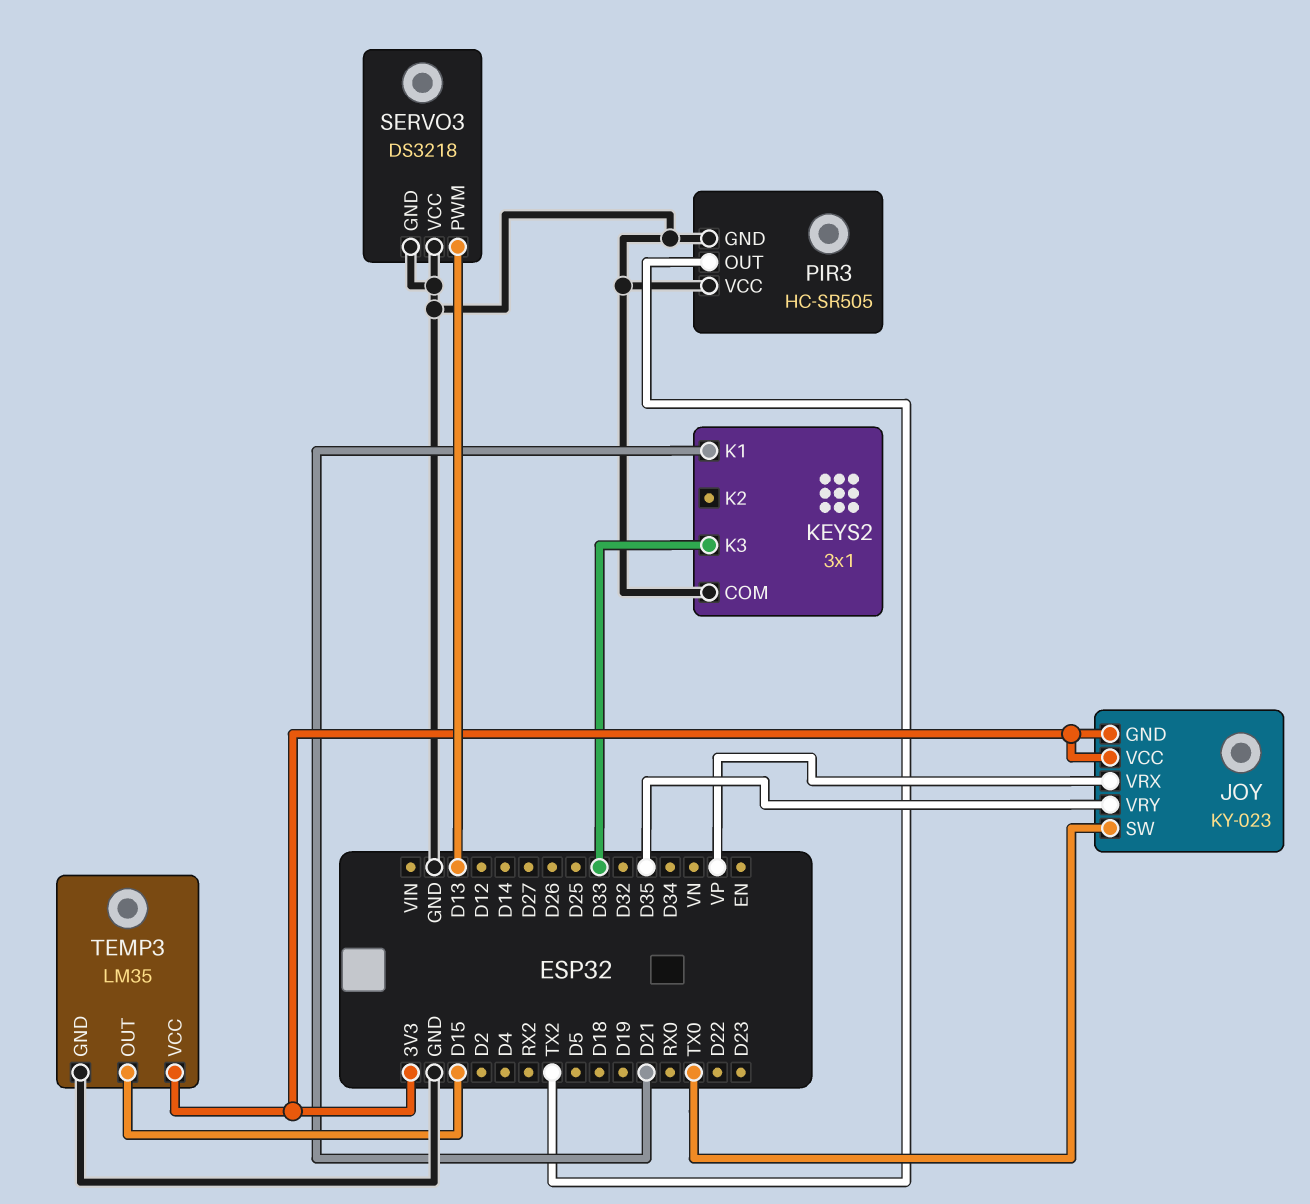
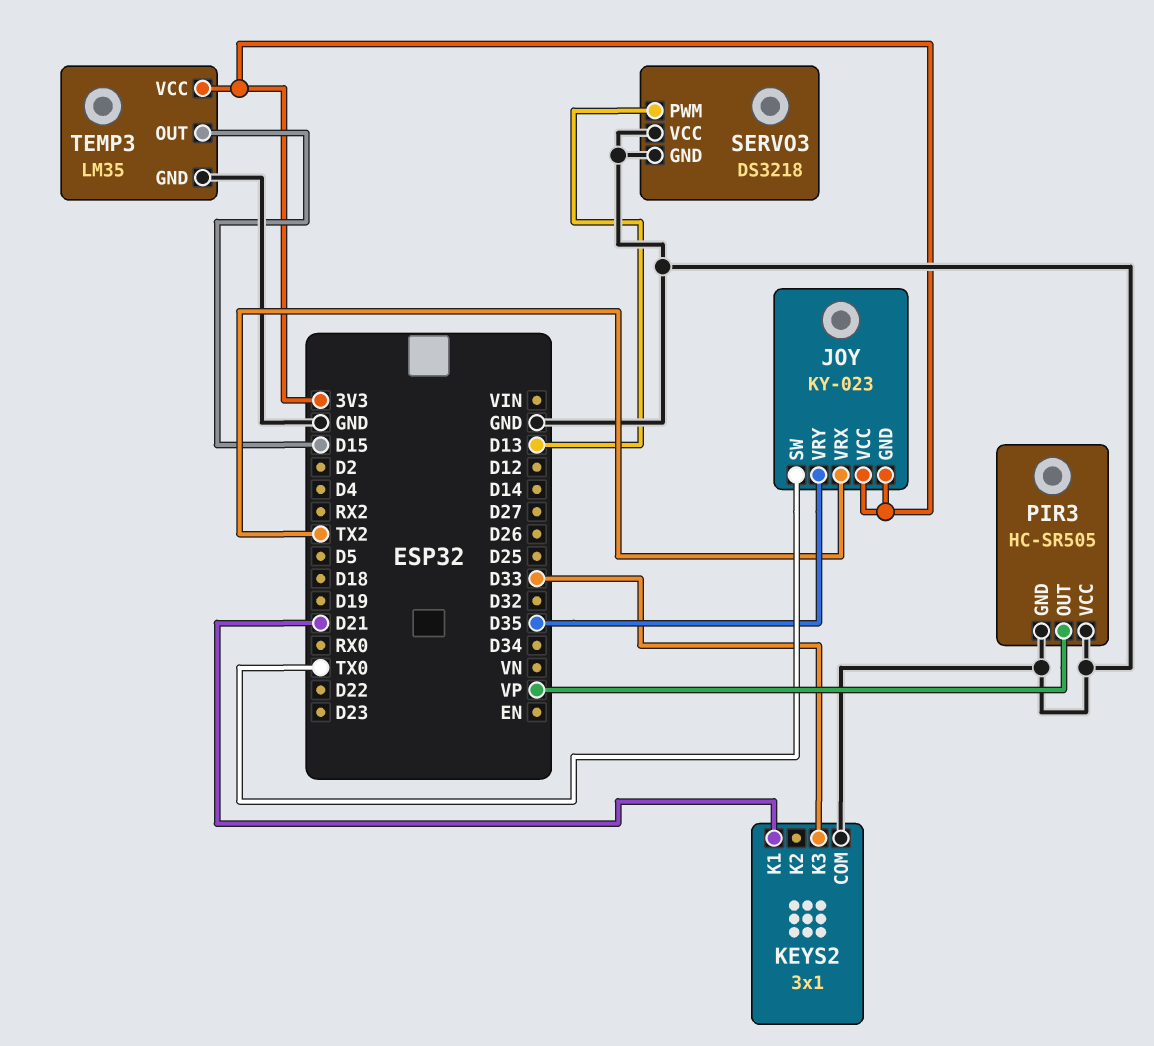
JOY pin VRX: VP -> TX2
PIR3 pin OUT: TX2 -> VP

